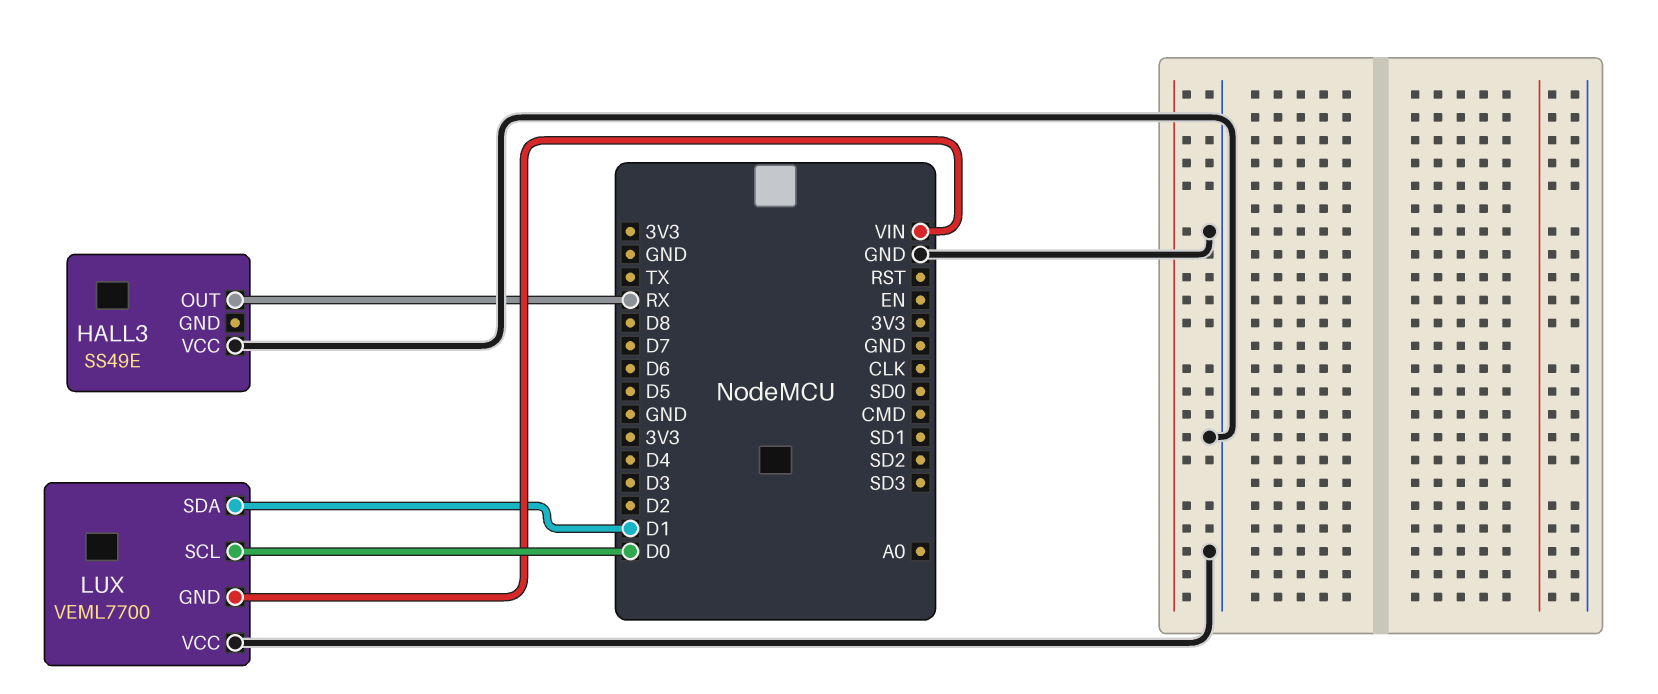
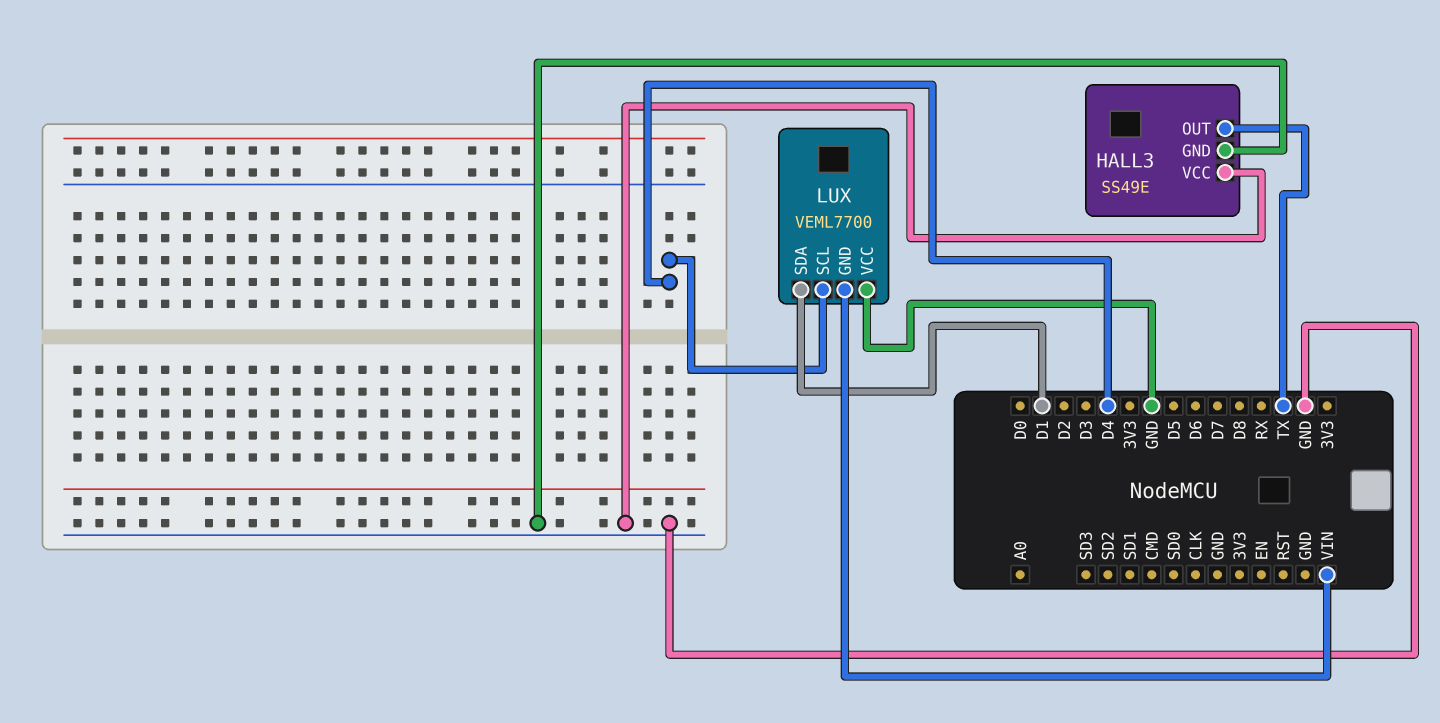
HALL3 pin GND: none -> GND
HALL3 pin OUT: RX -> TX
LUX pin SCL: D0 -> D4

